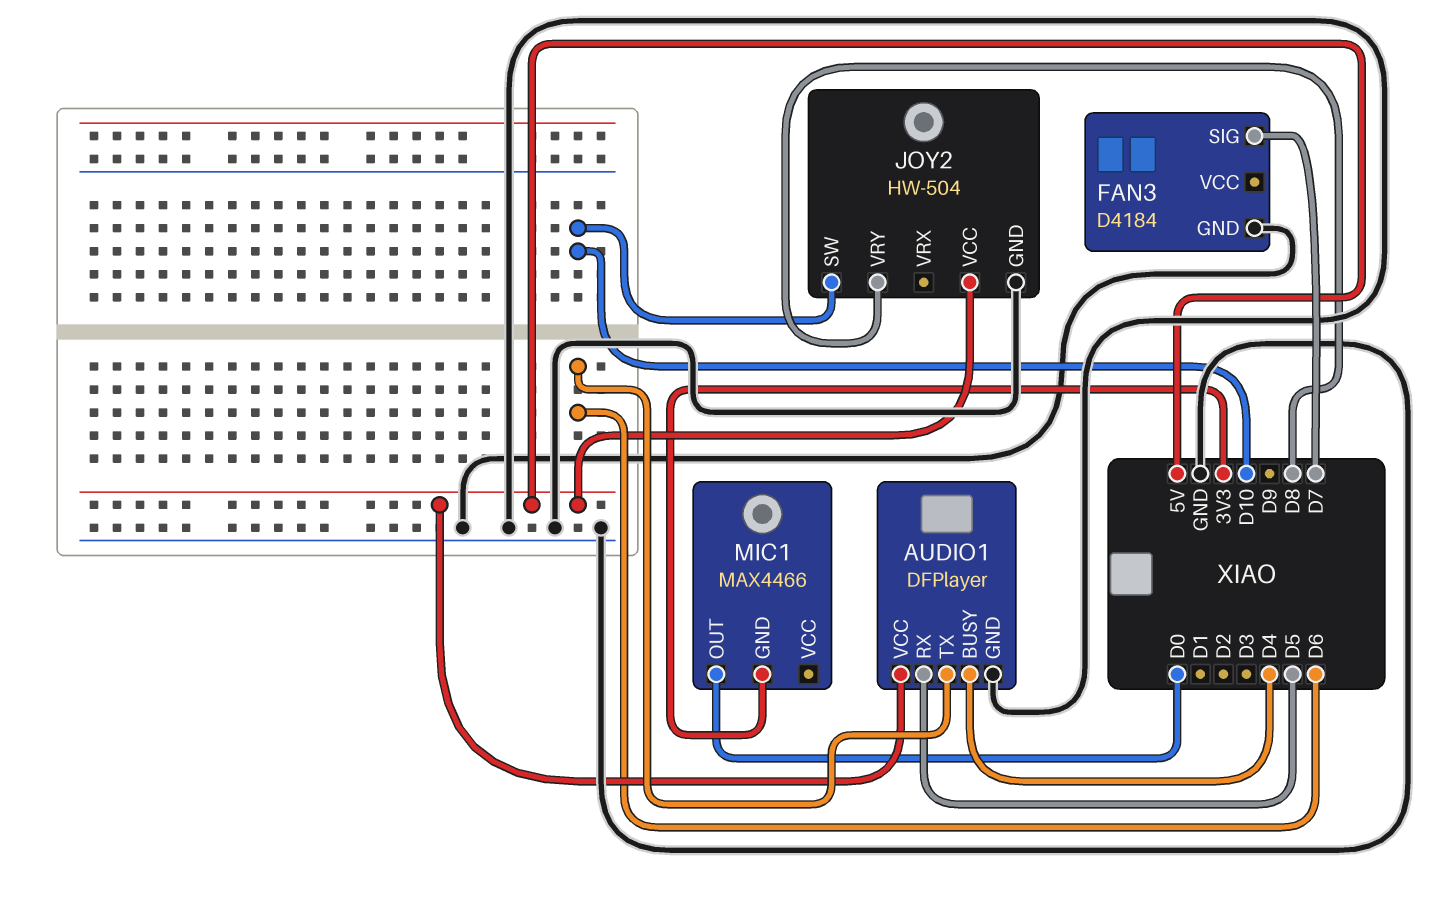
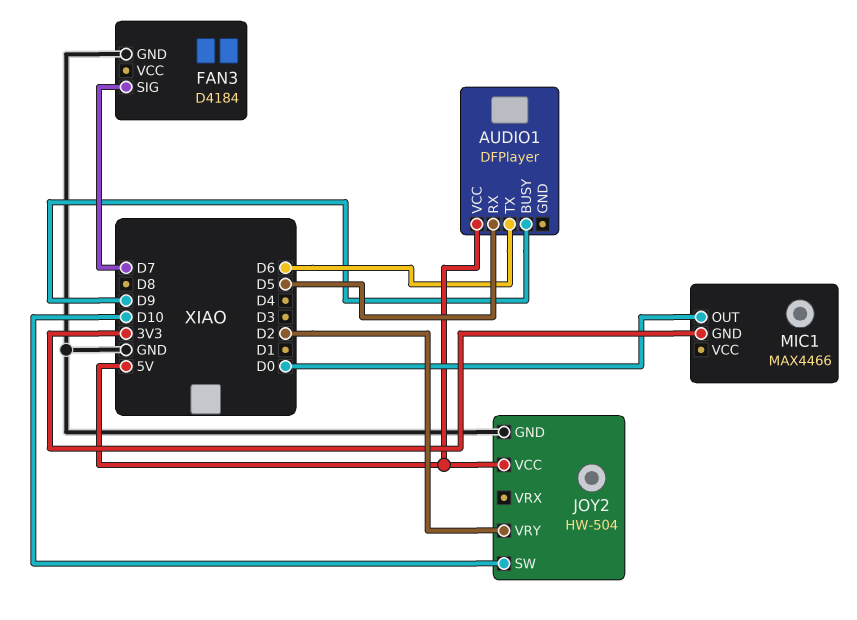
AUDIO1 pin BUSY: D4 -> D9
AUDIO1 pin GND: GND -> none
JOY2 pin VRY: D8 -> D2

